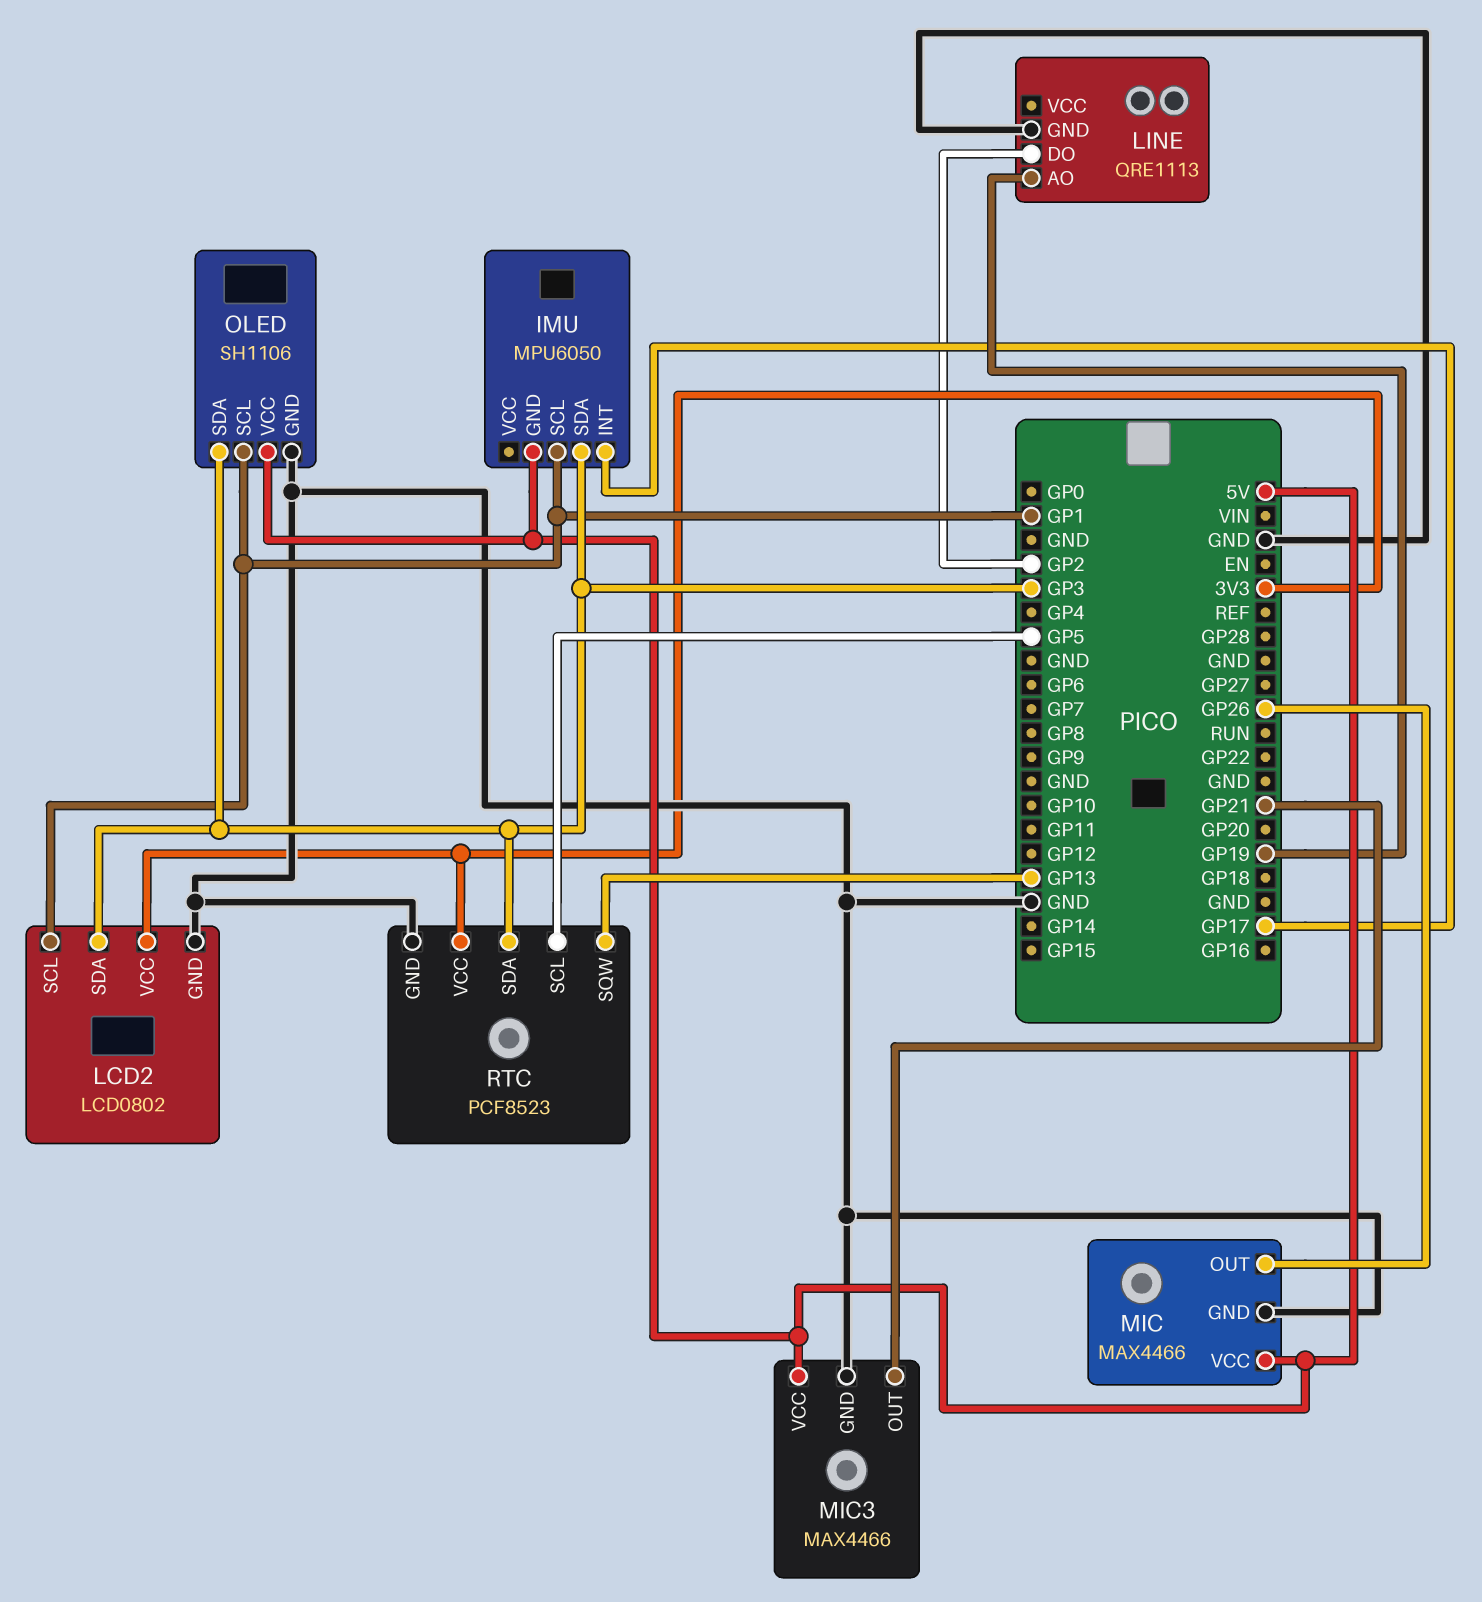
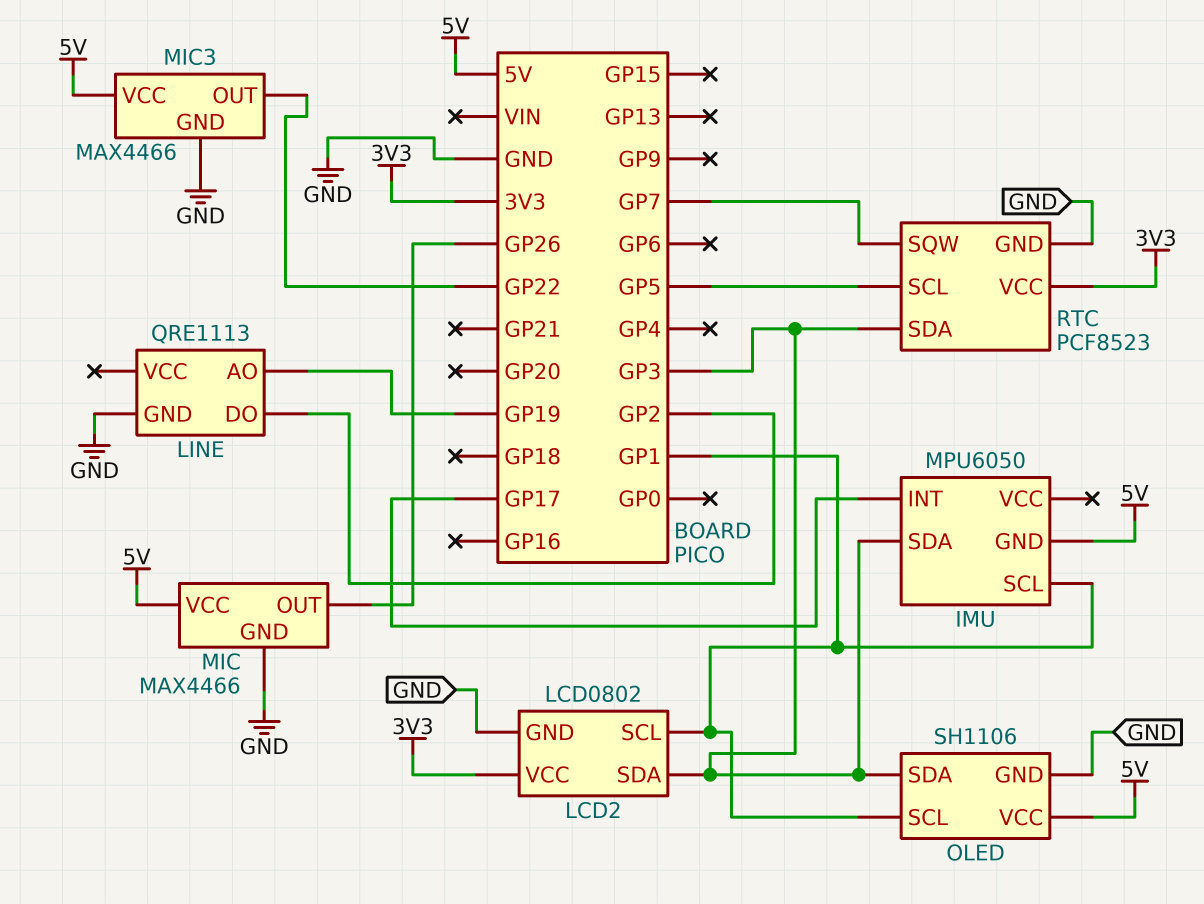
MIC3 pin OUT: GP21 -> GP22
RTC pin SQW: GP13 -> GP7

